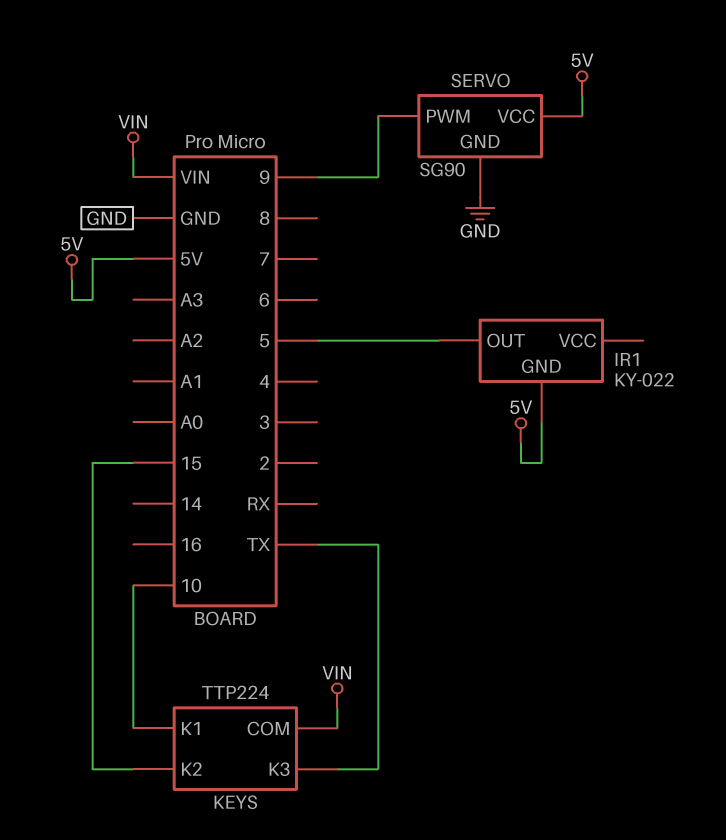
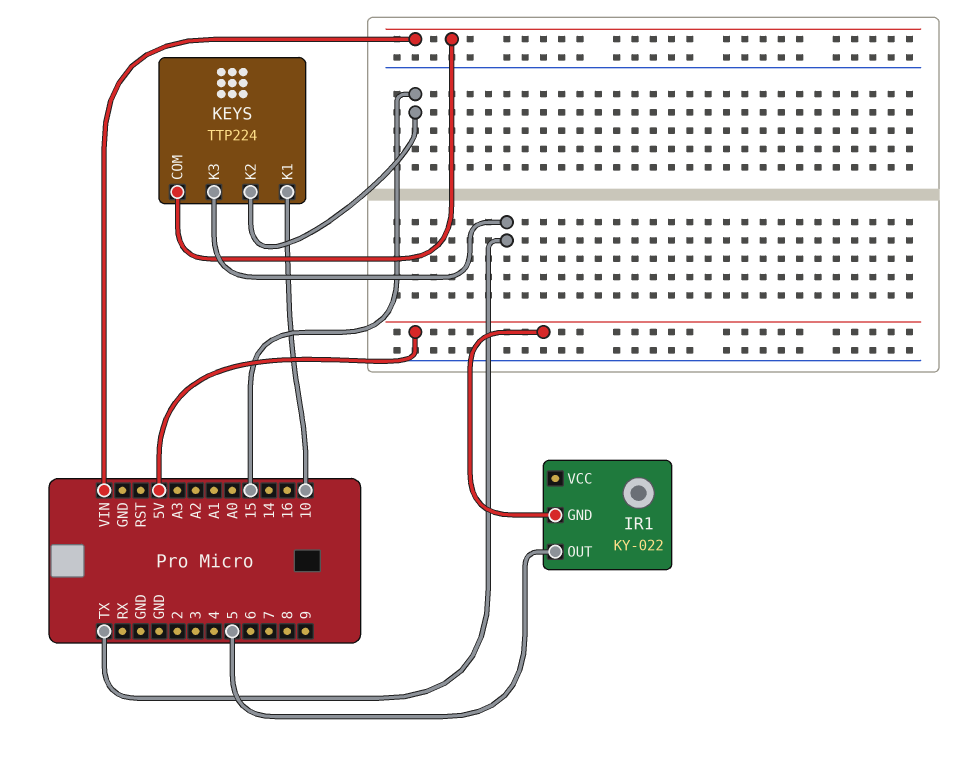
SERVO: SG90 -> none
SERVO pin GND: GND -> none
SERVO pin PWM: 9 -> none
SERVO pin VCC: 5V -> none

